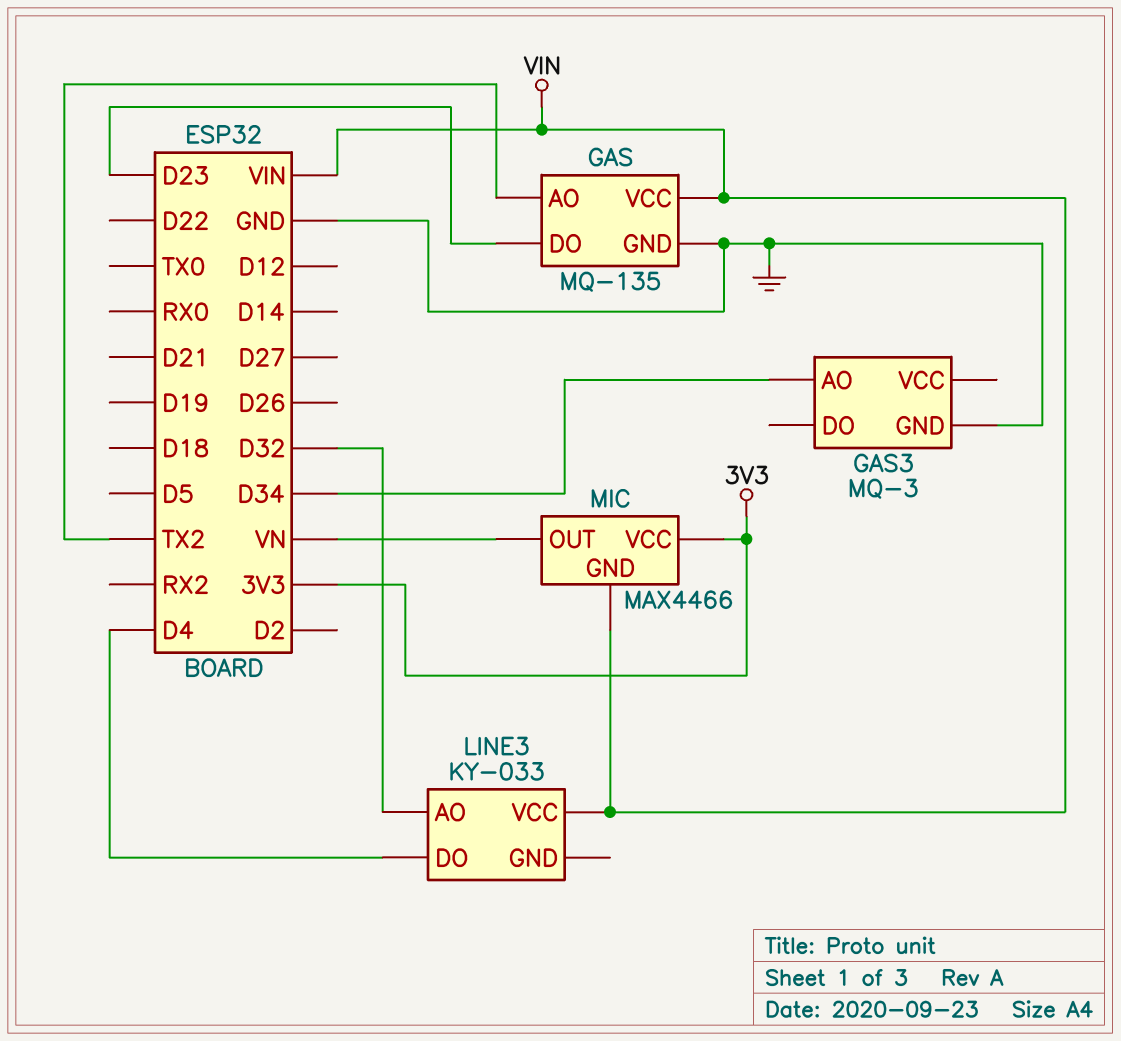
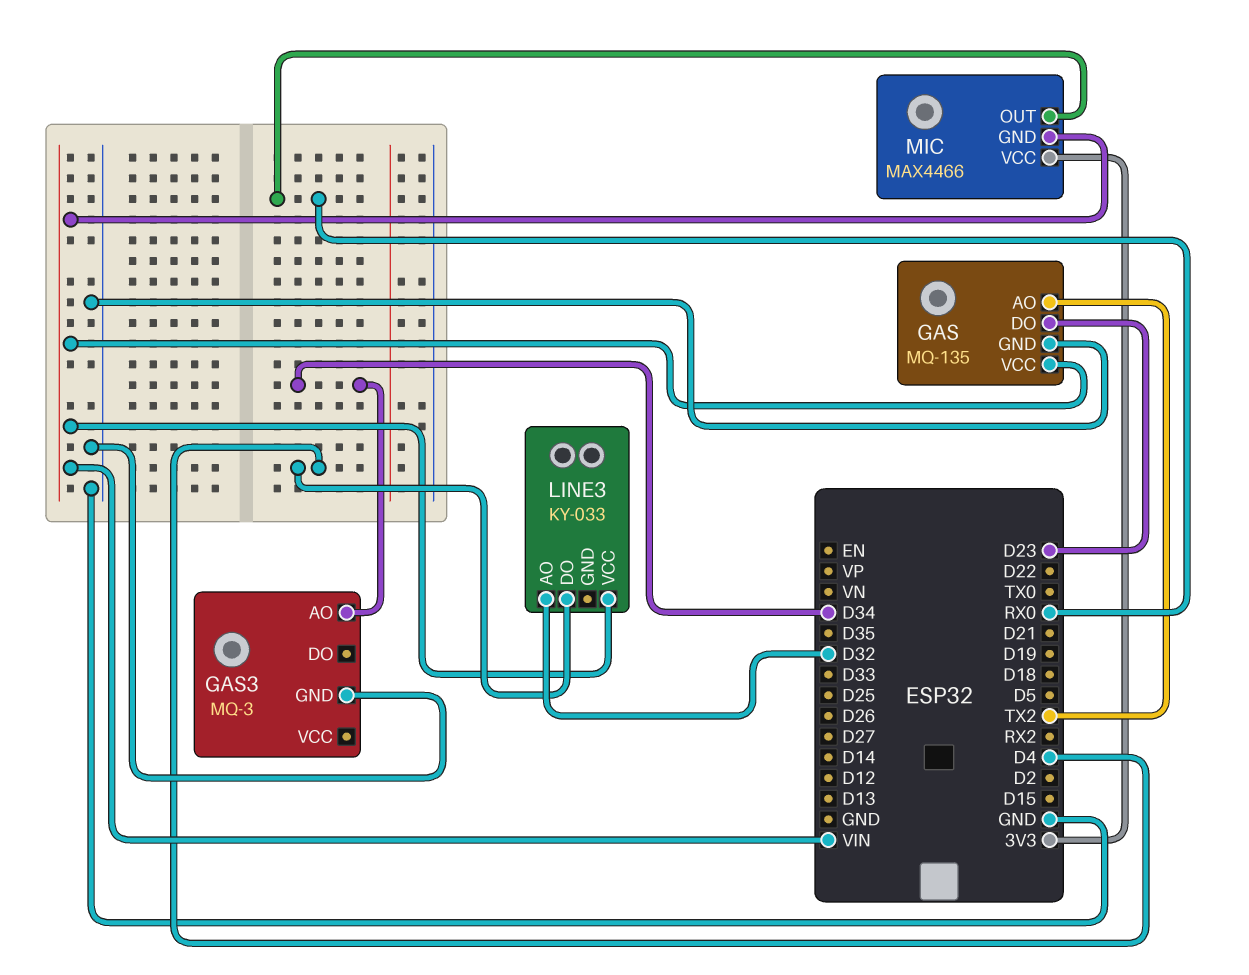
MIC pin OUT: VN -> RX0

